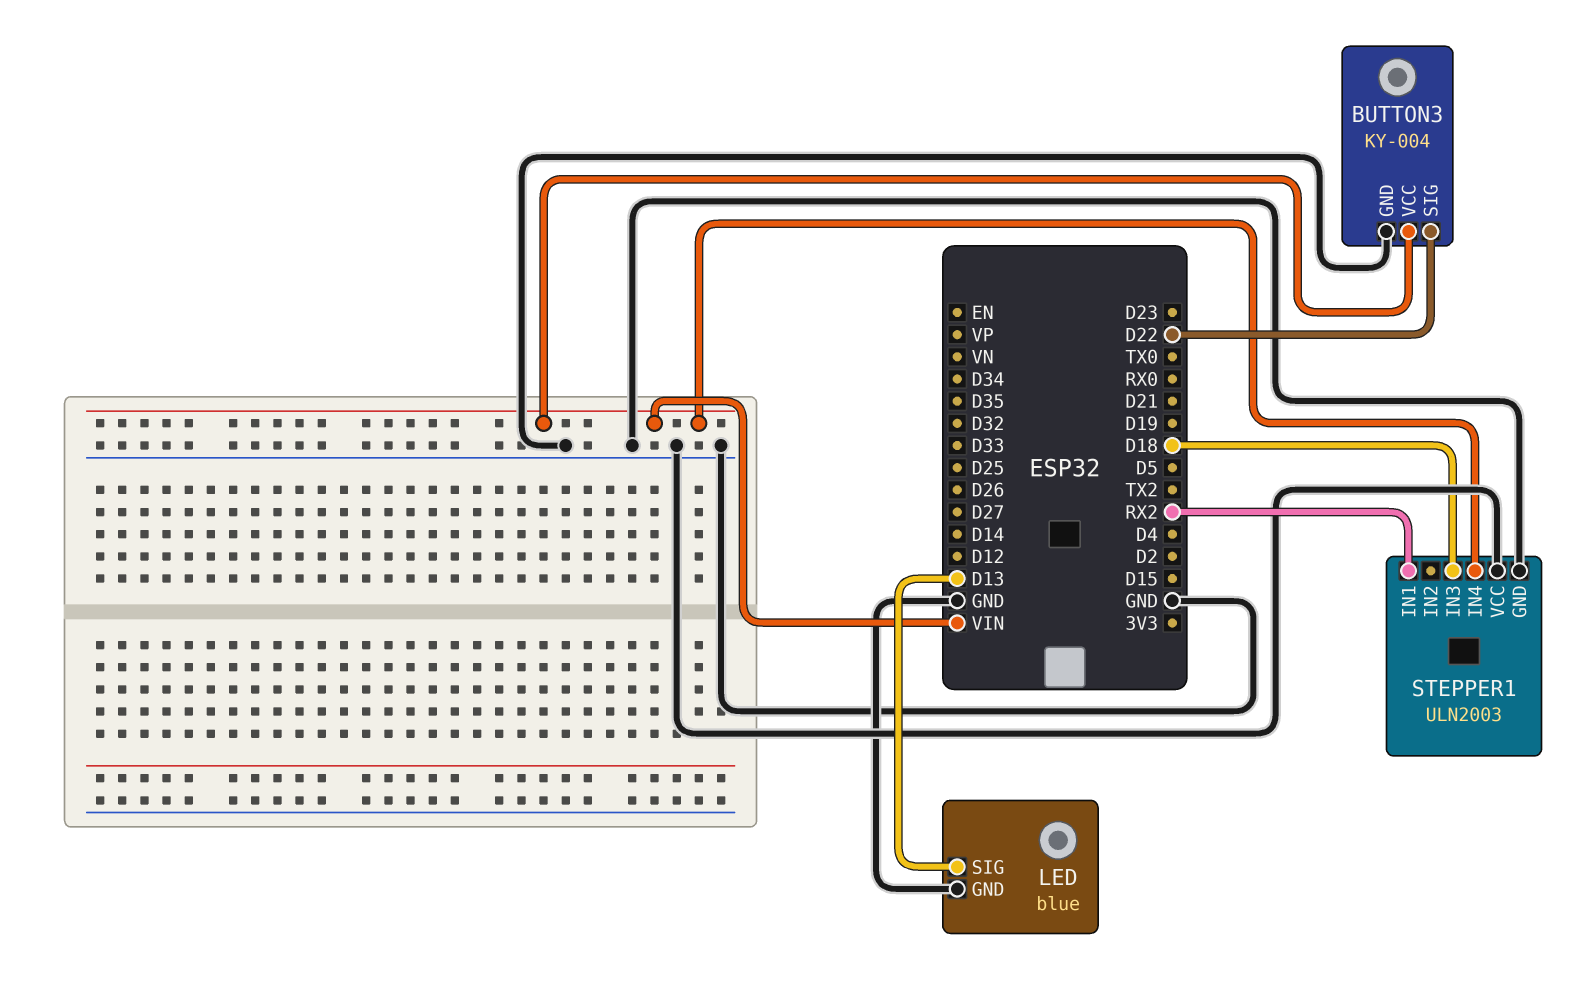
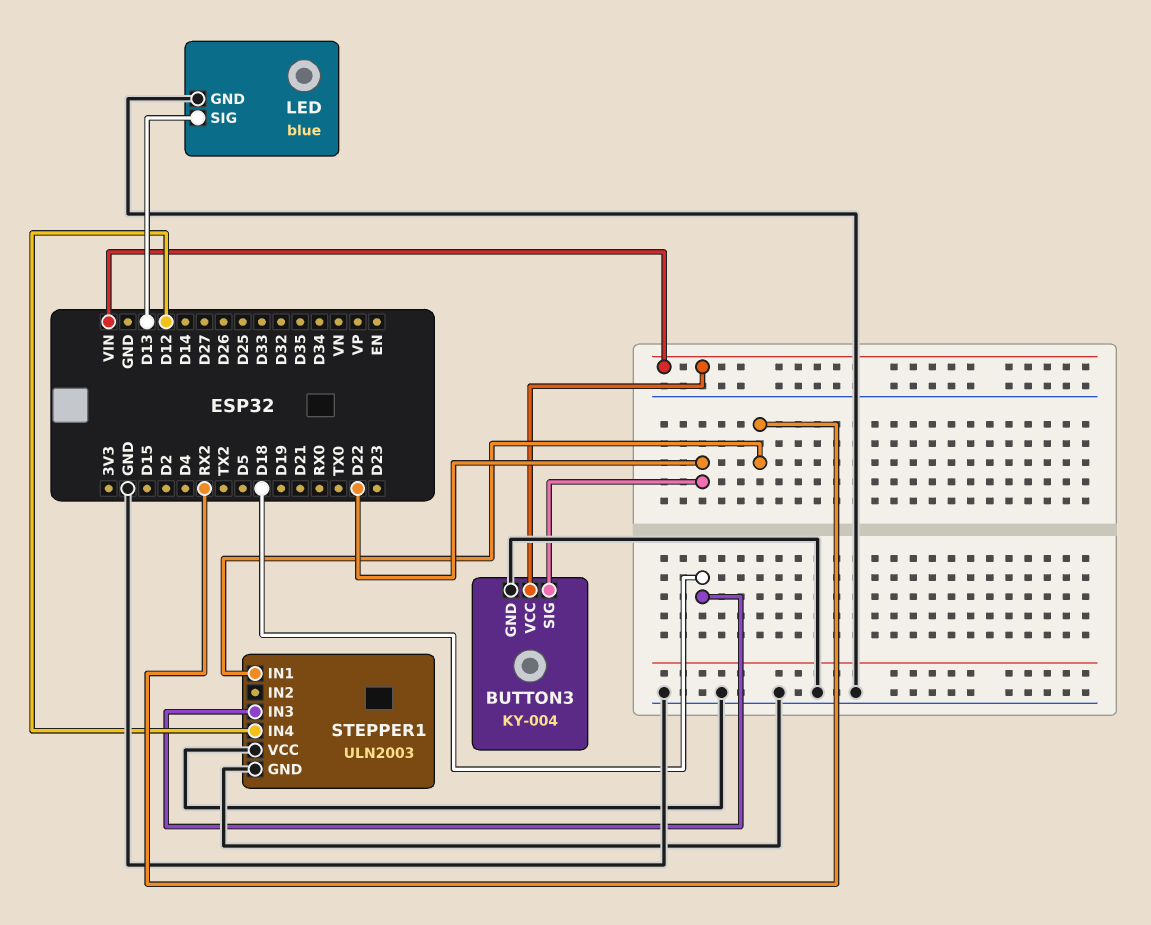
STEPPER1 pin IN4: VIN -> D12

